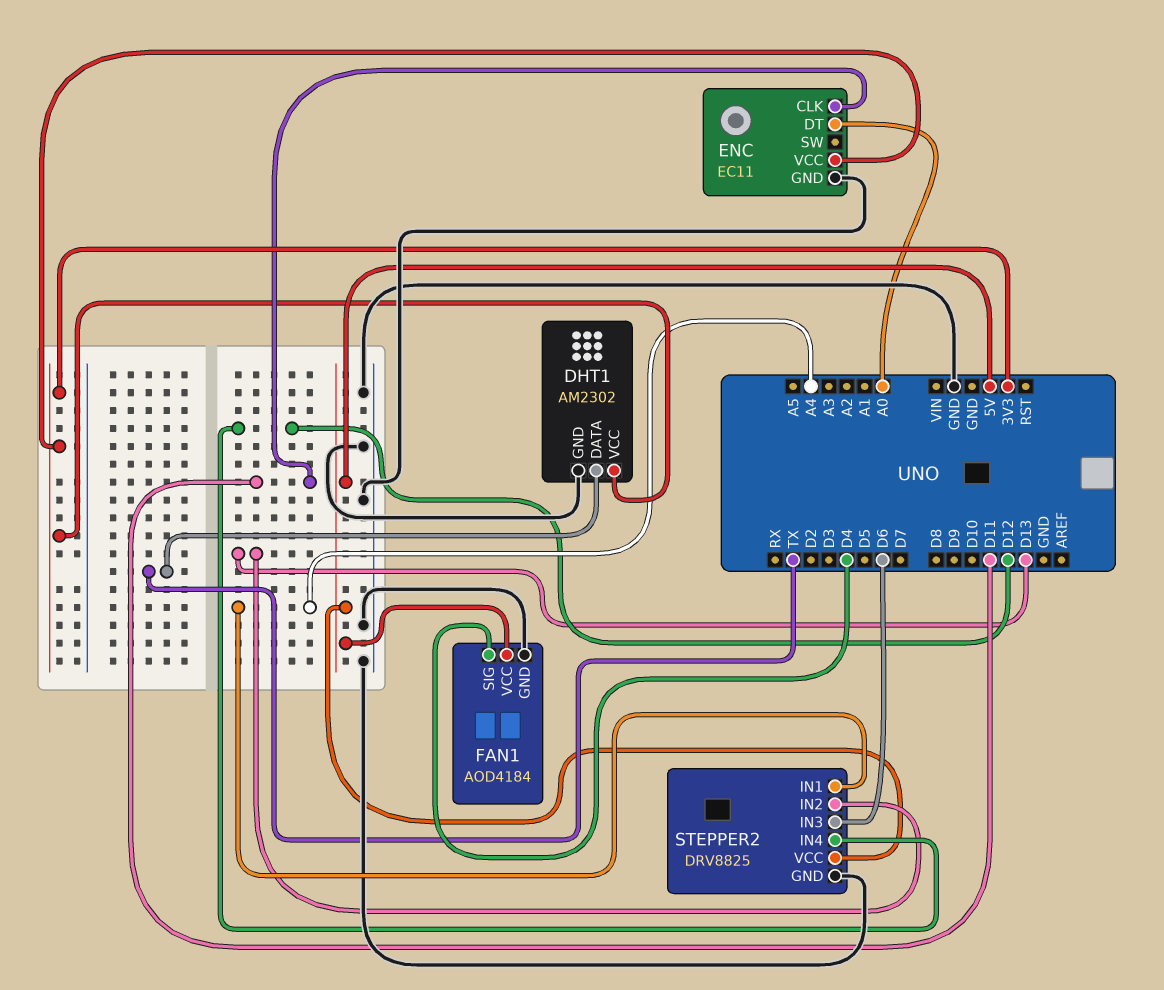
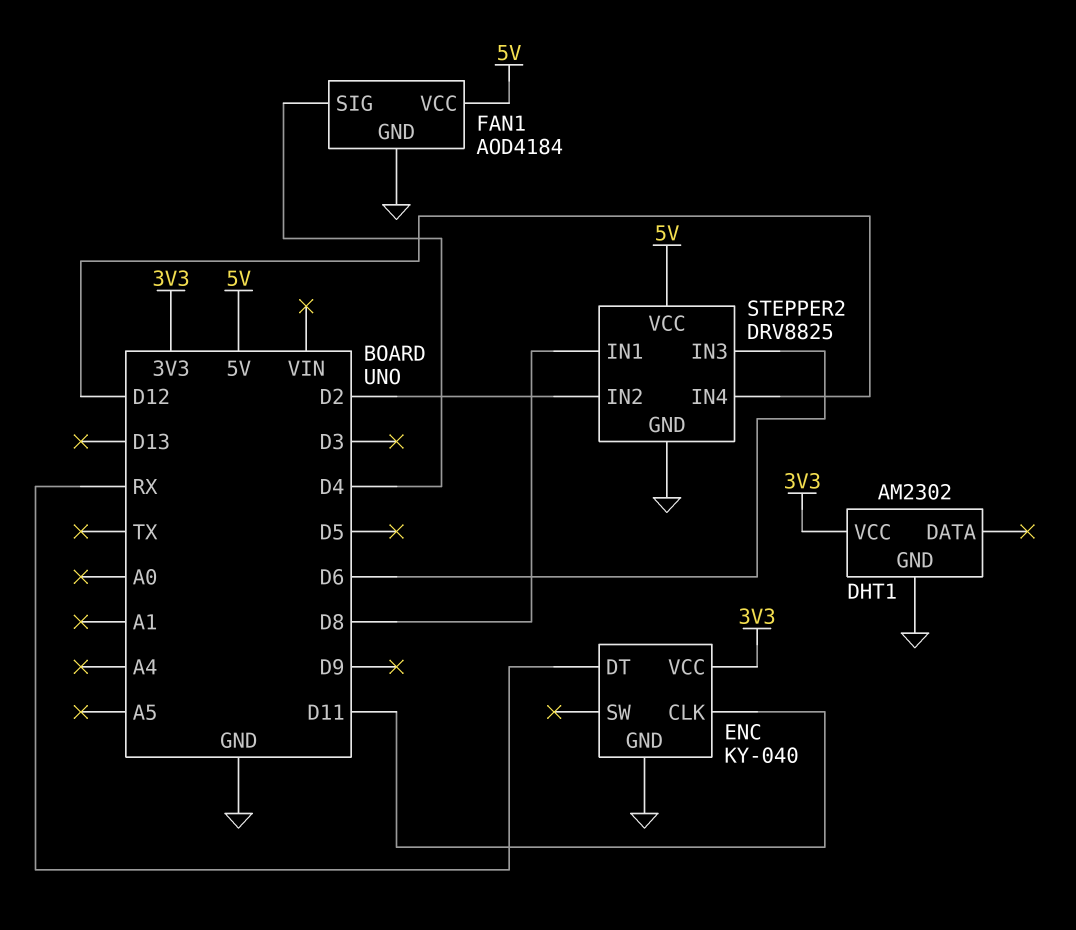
DHT1 pin DATA: TX -> none
ENC: EC11 -> KY-040
ENC pin DT: A0 -> RX
STEPPER2 pin IN1: A4 -> D8
STEPPER2 pin IN2: D13 -> D2

